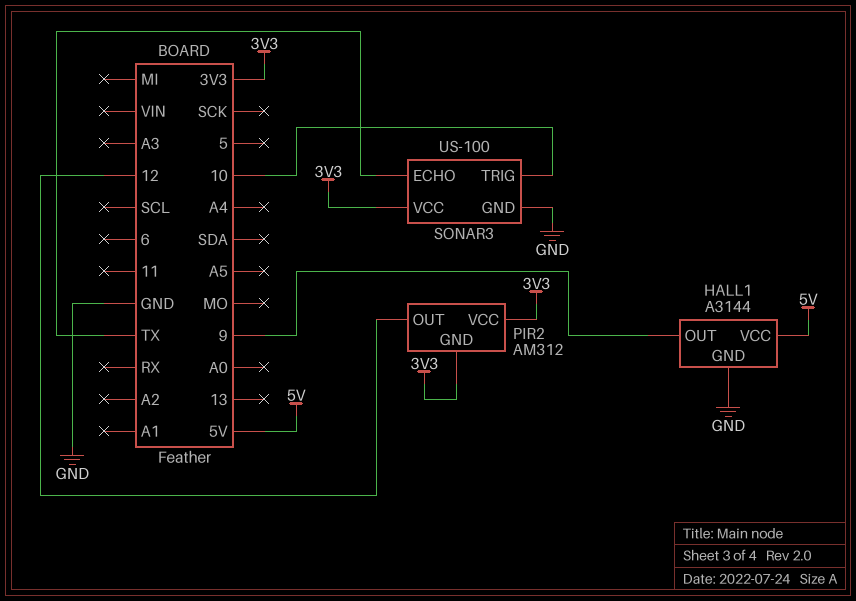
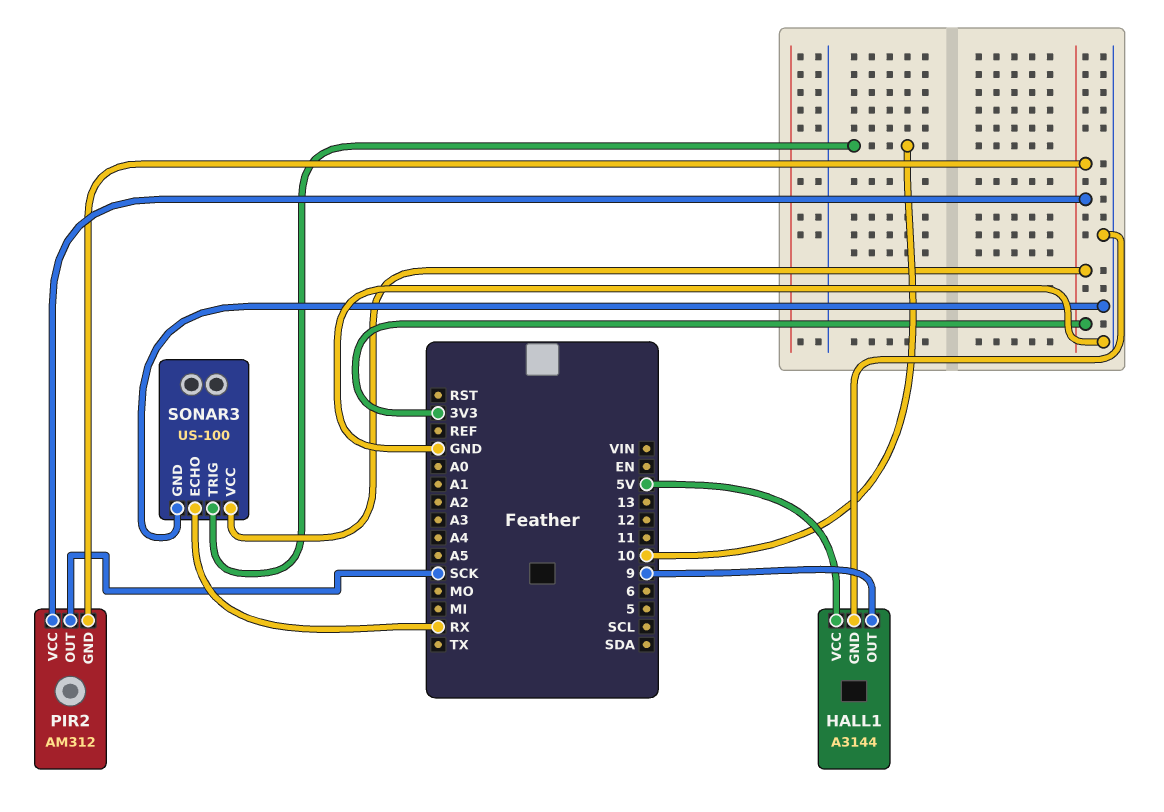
PIR2 pin OUT: 12 -> SCK
SONAR3 pin ECHO: TX -> RX

